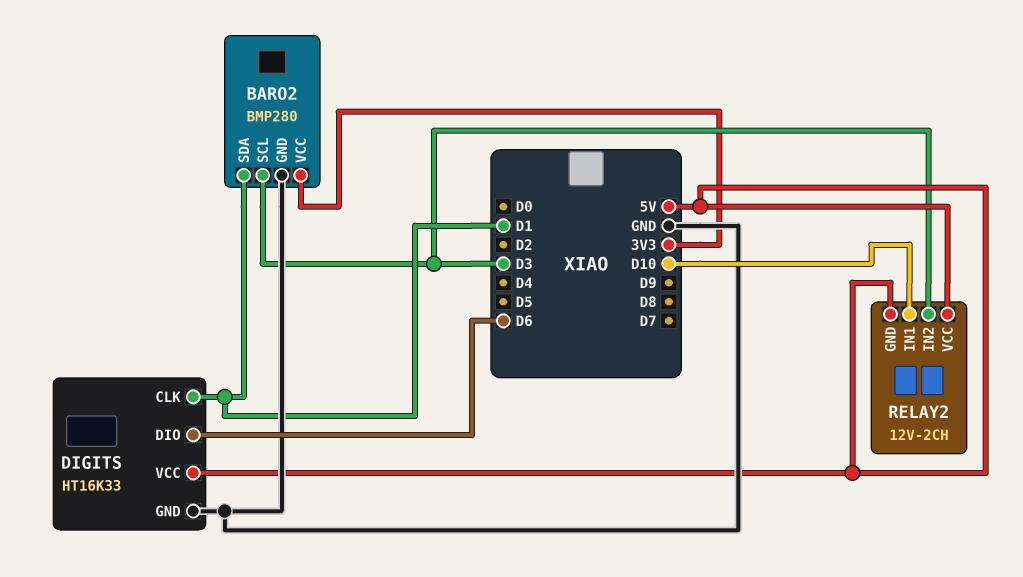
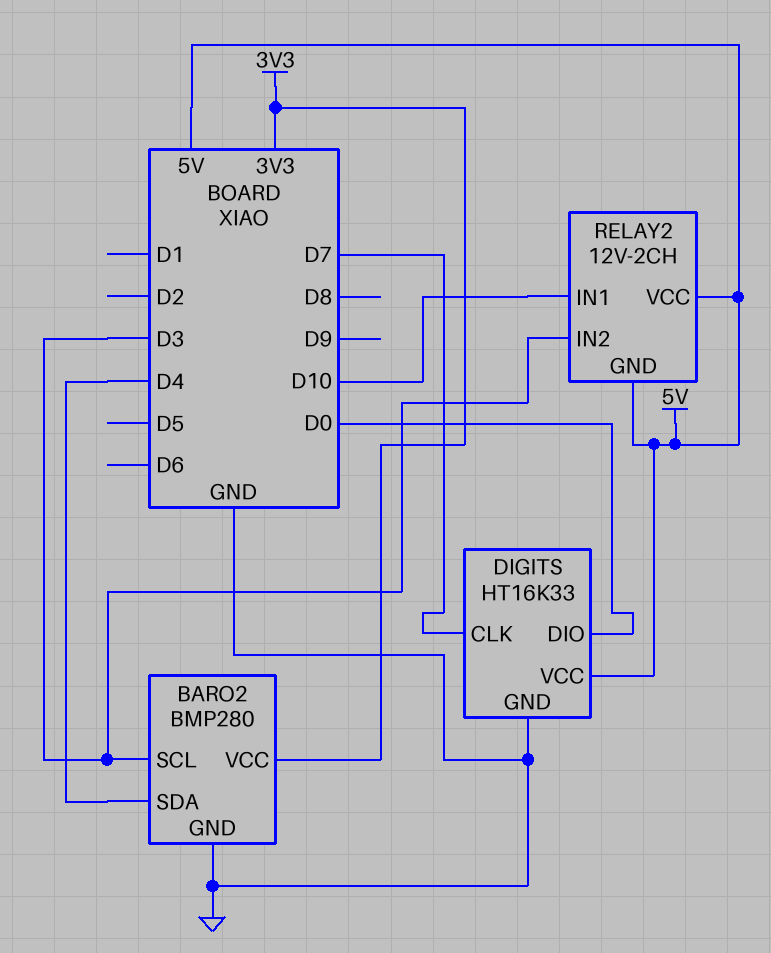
BARO2 pin SDA: D1 -> D4
DIGITS pin CLK: D1 -> D7
DIGITS pin DIO: D6 -> D0

